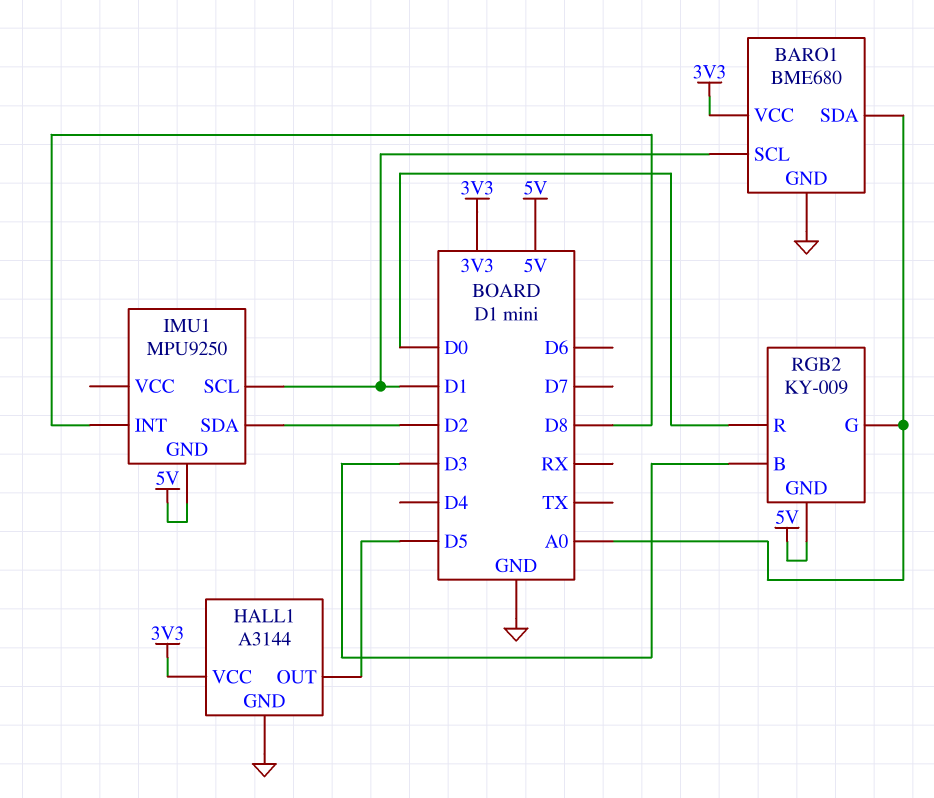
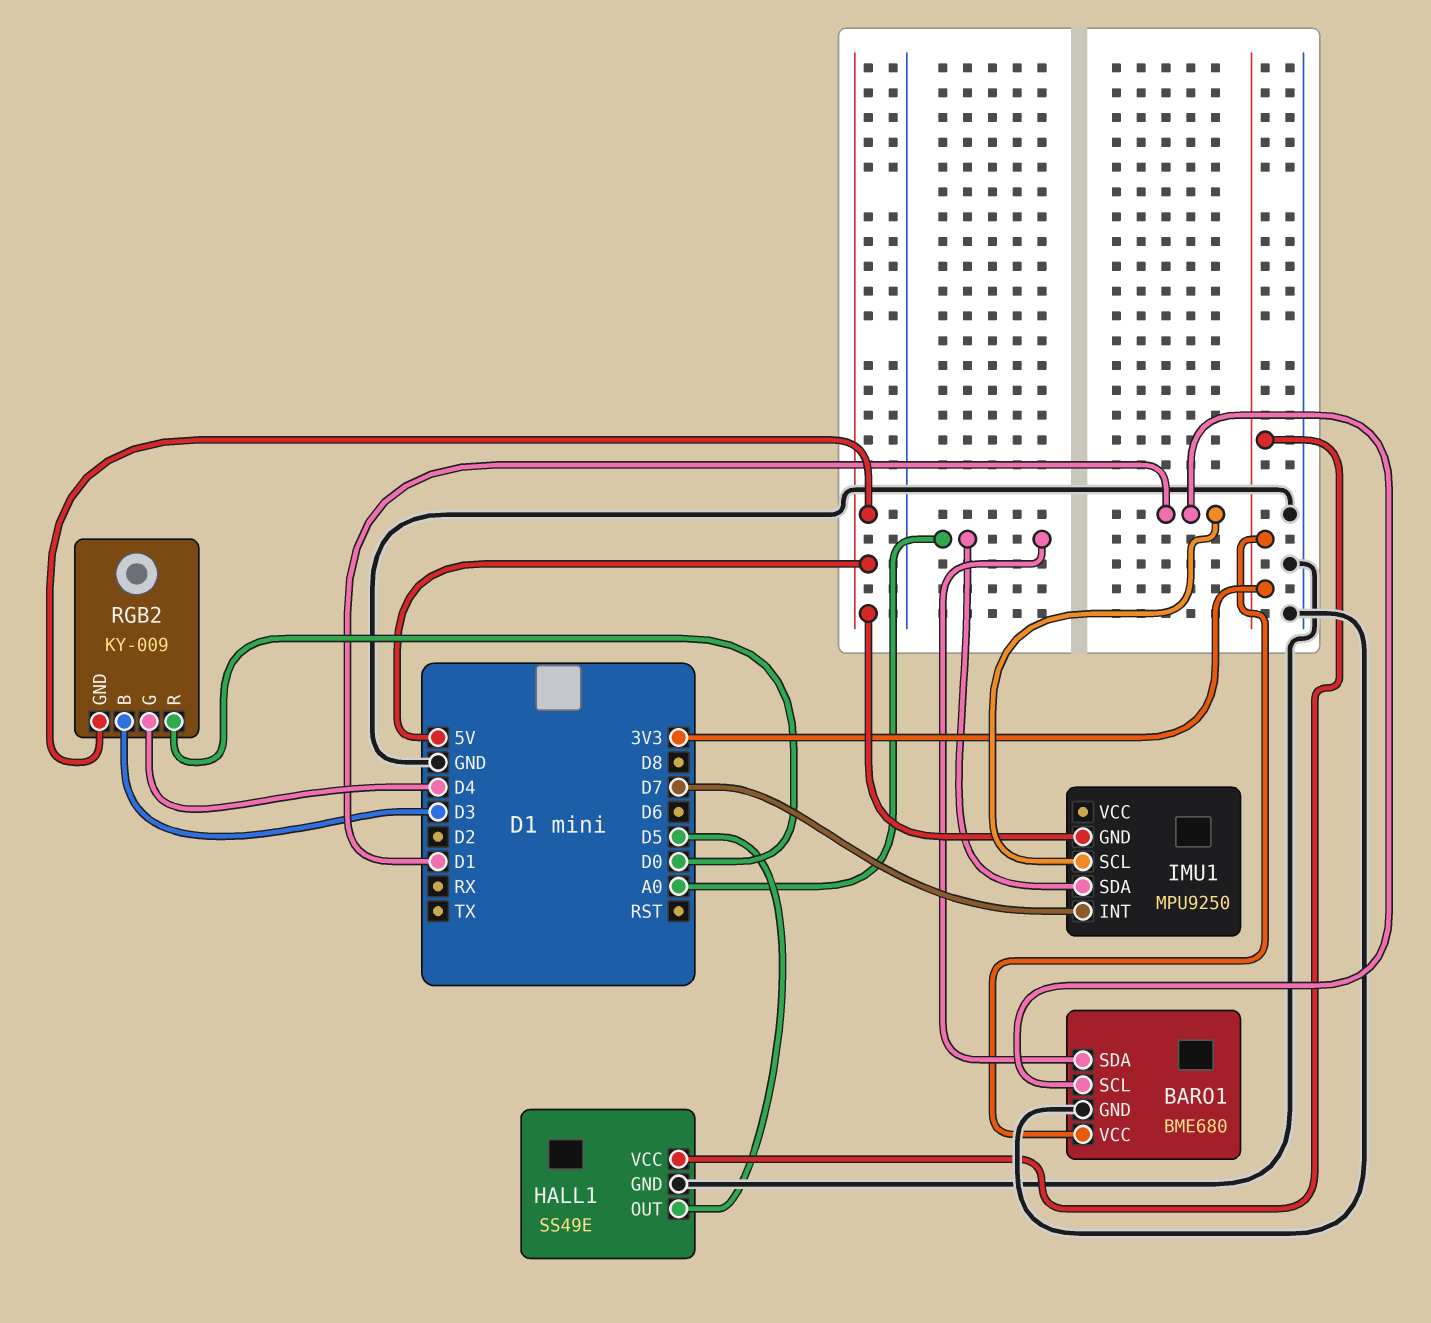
HALL1: A3144 -> SS49E
IMU1 pin INT: D8 -> D7
IMU1 pin SDA: D2 -> A0
RGB2 pin G: A0 -> D4

